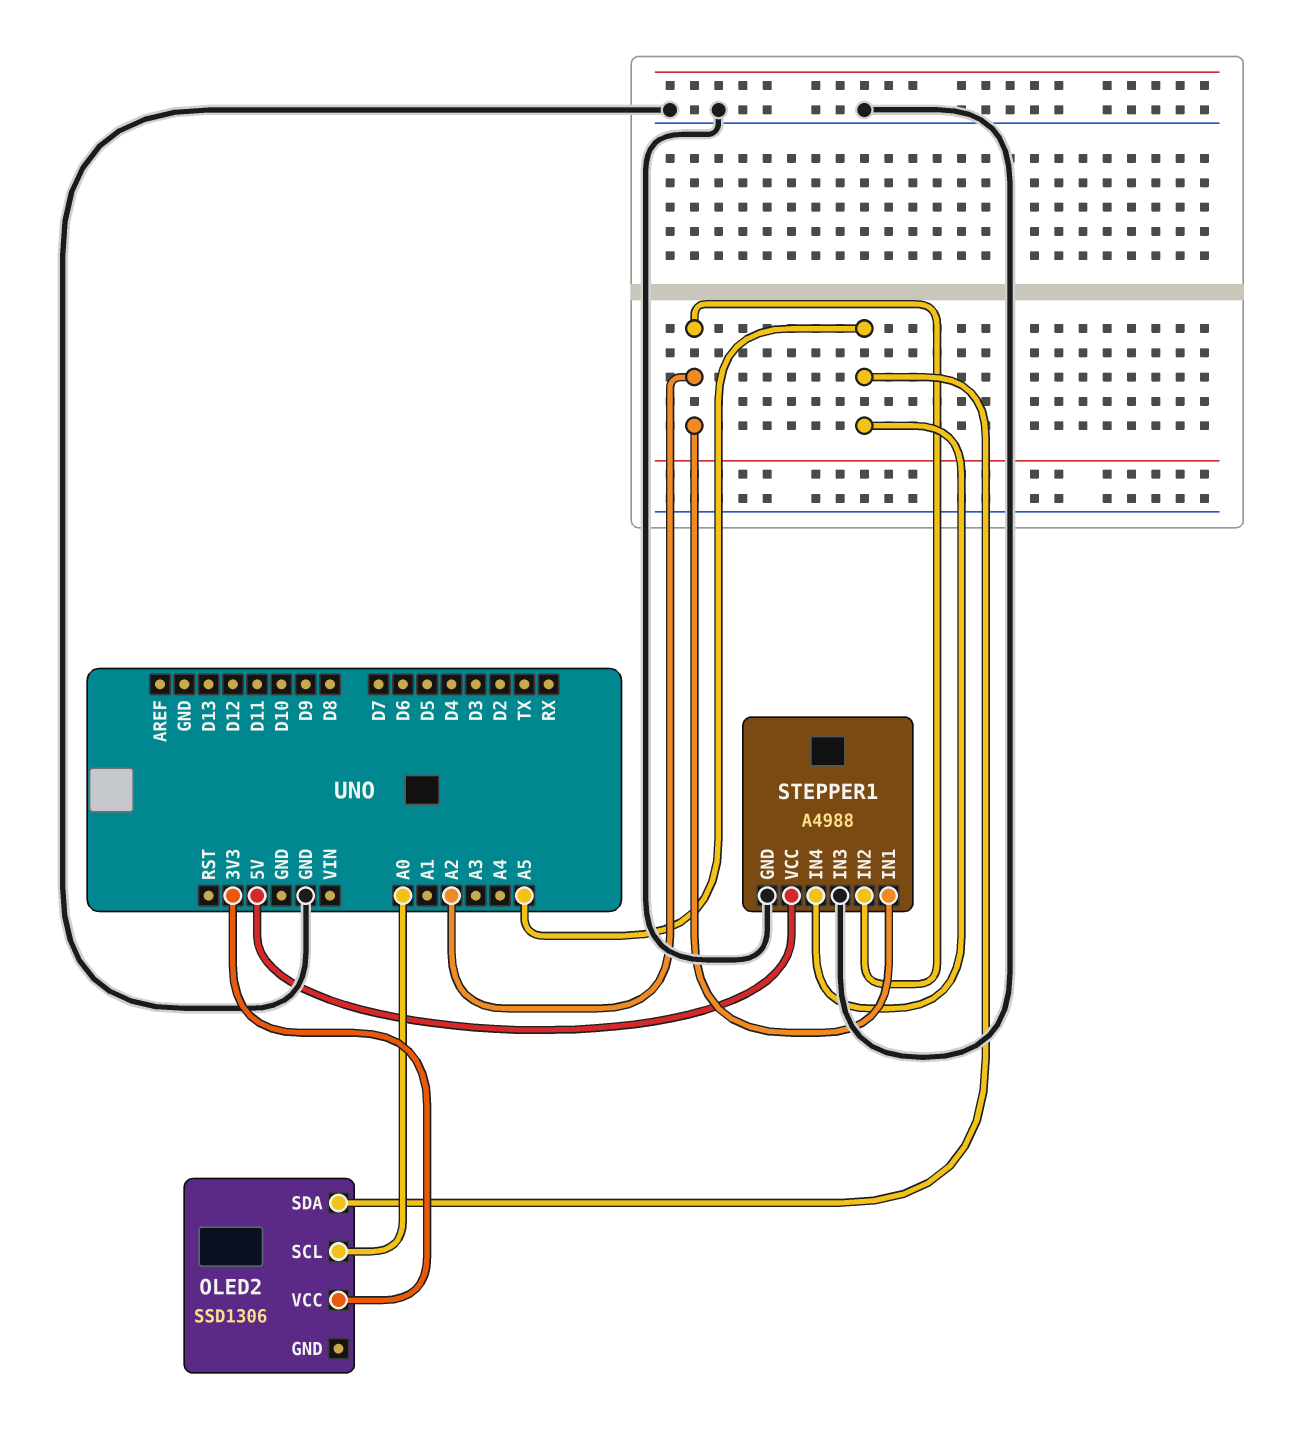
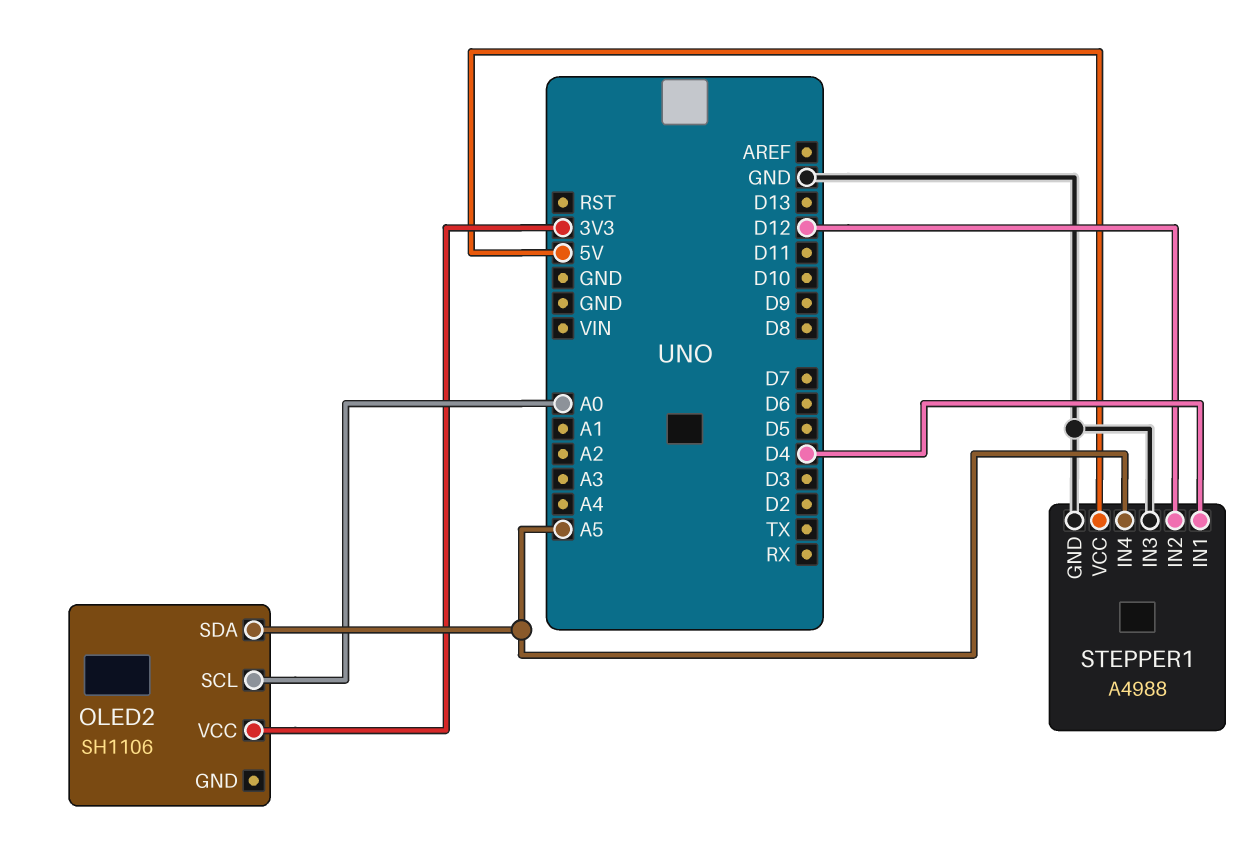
OLED2: SSD1306 -> SH1106
STEPPER1 pin IN1: A2 -> D4
STEPPER1 pin IN2: A2 -> D12

